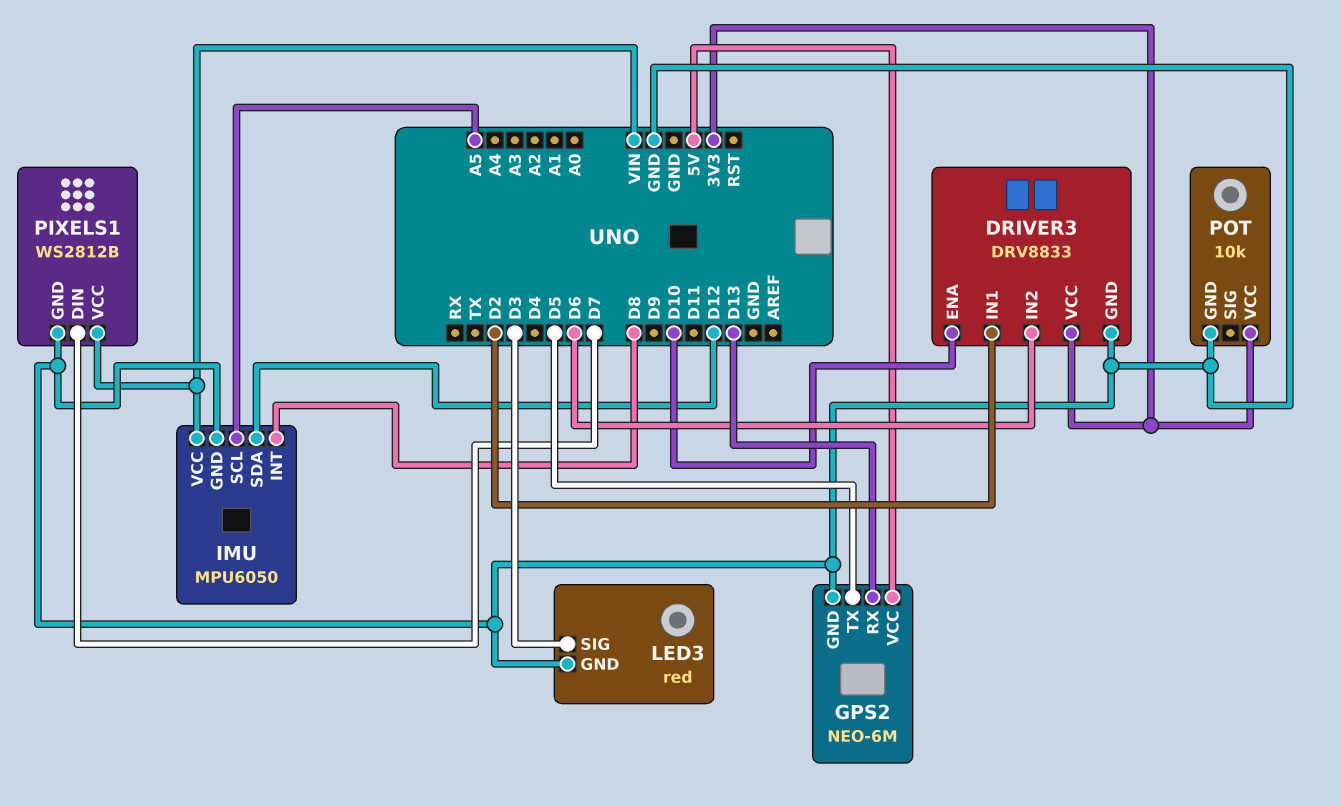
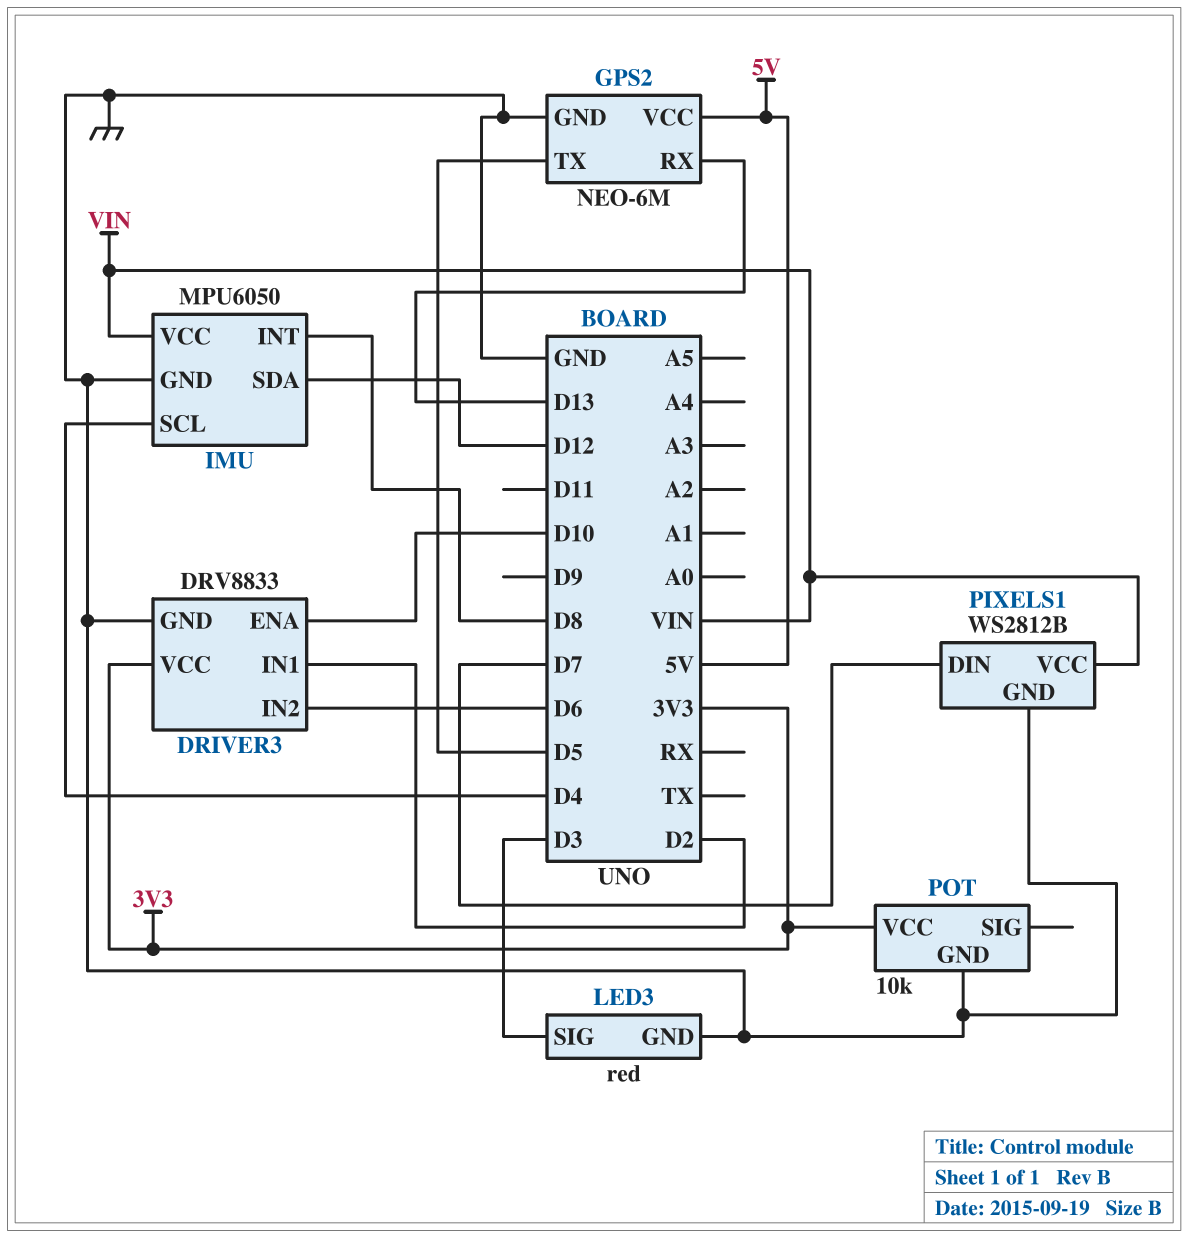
IMU pin SCL: A5 -> D4

